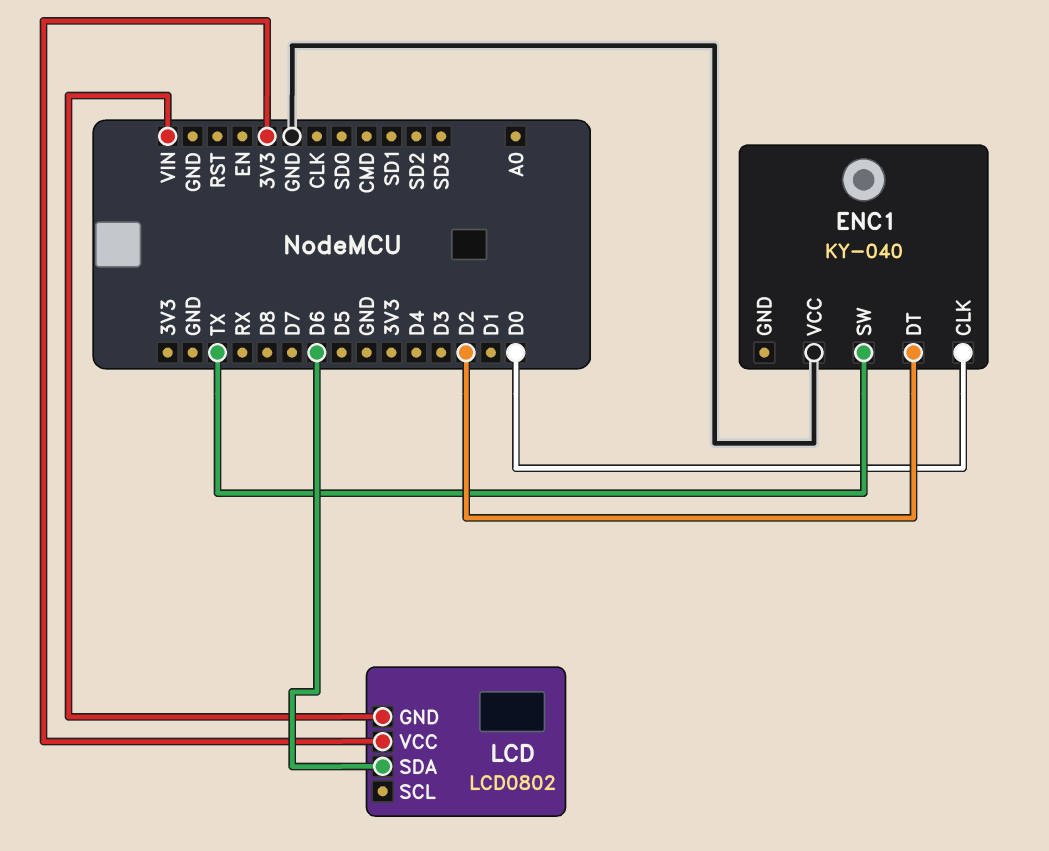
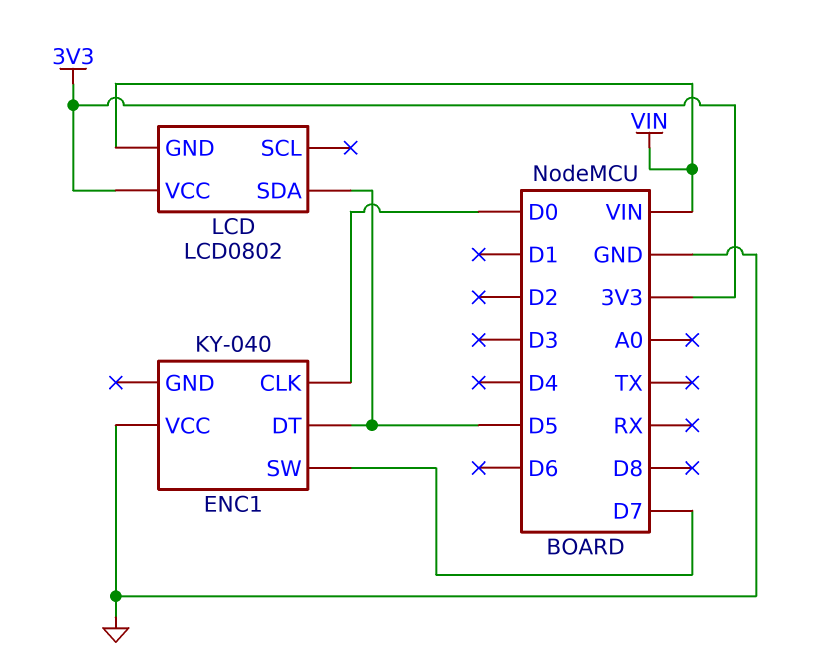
ENC1 pin DT: D2 -> D5
ENC1 pin SW: TX -> D7
LCD pin SDA: D6 -> D5

